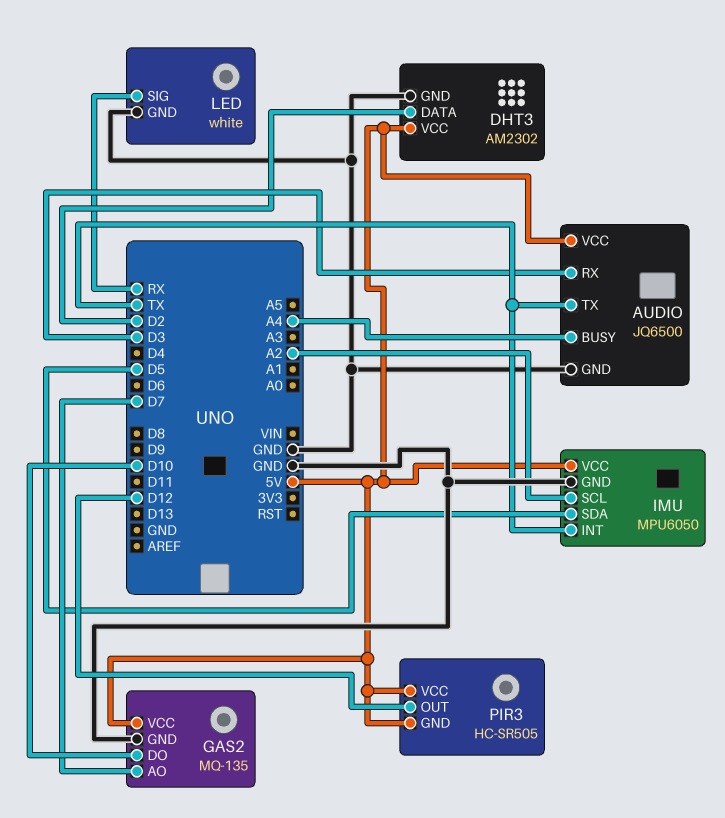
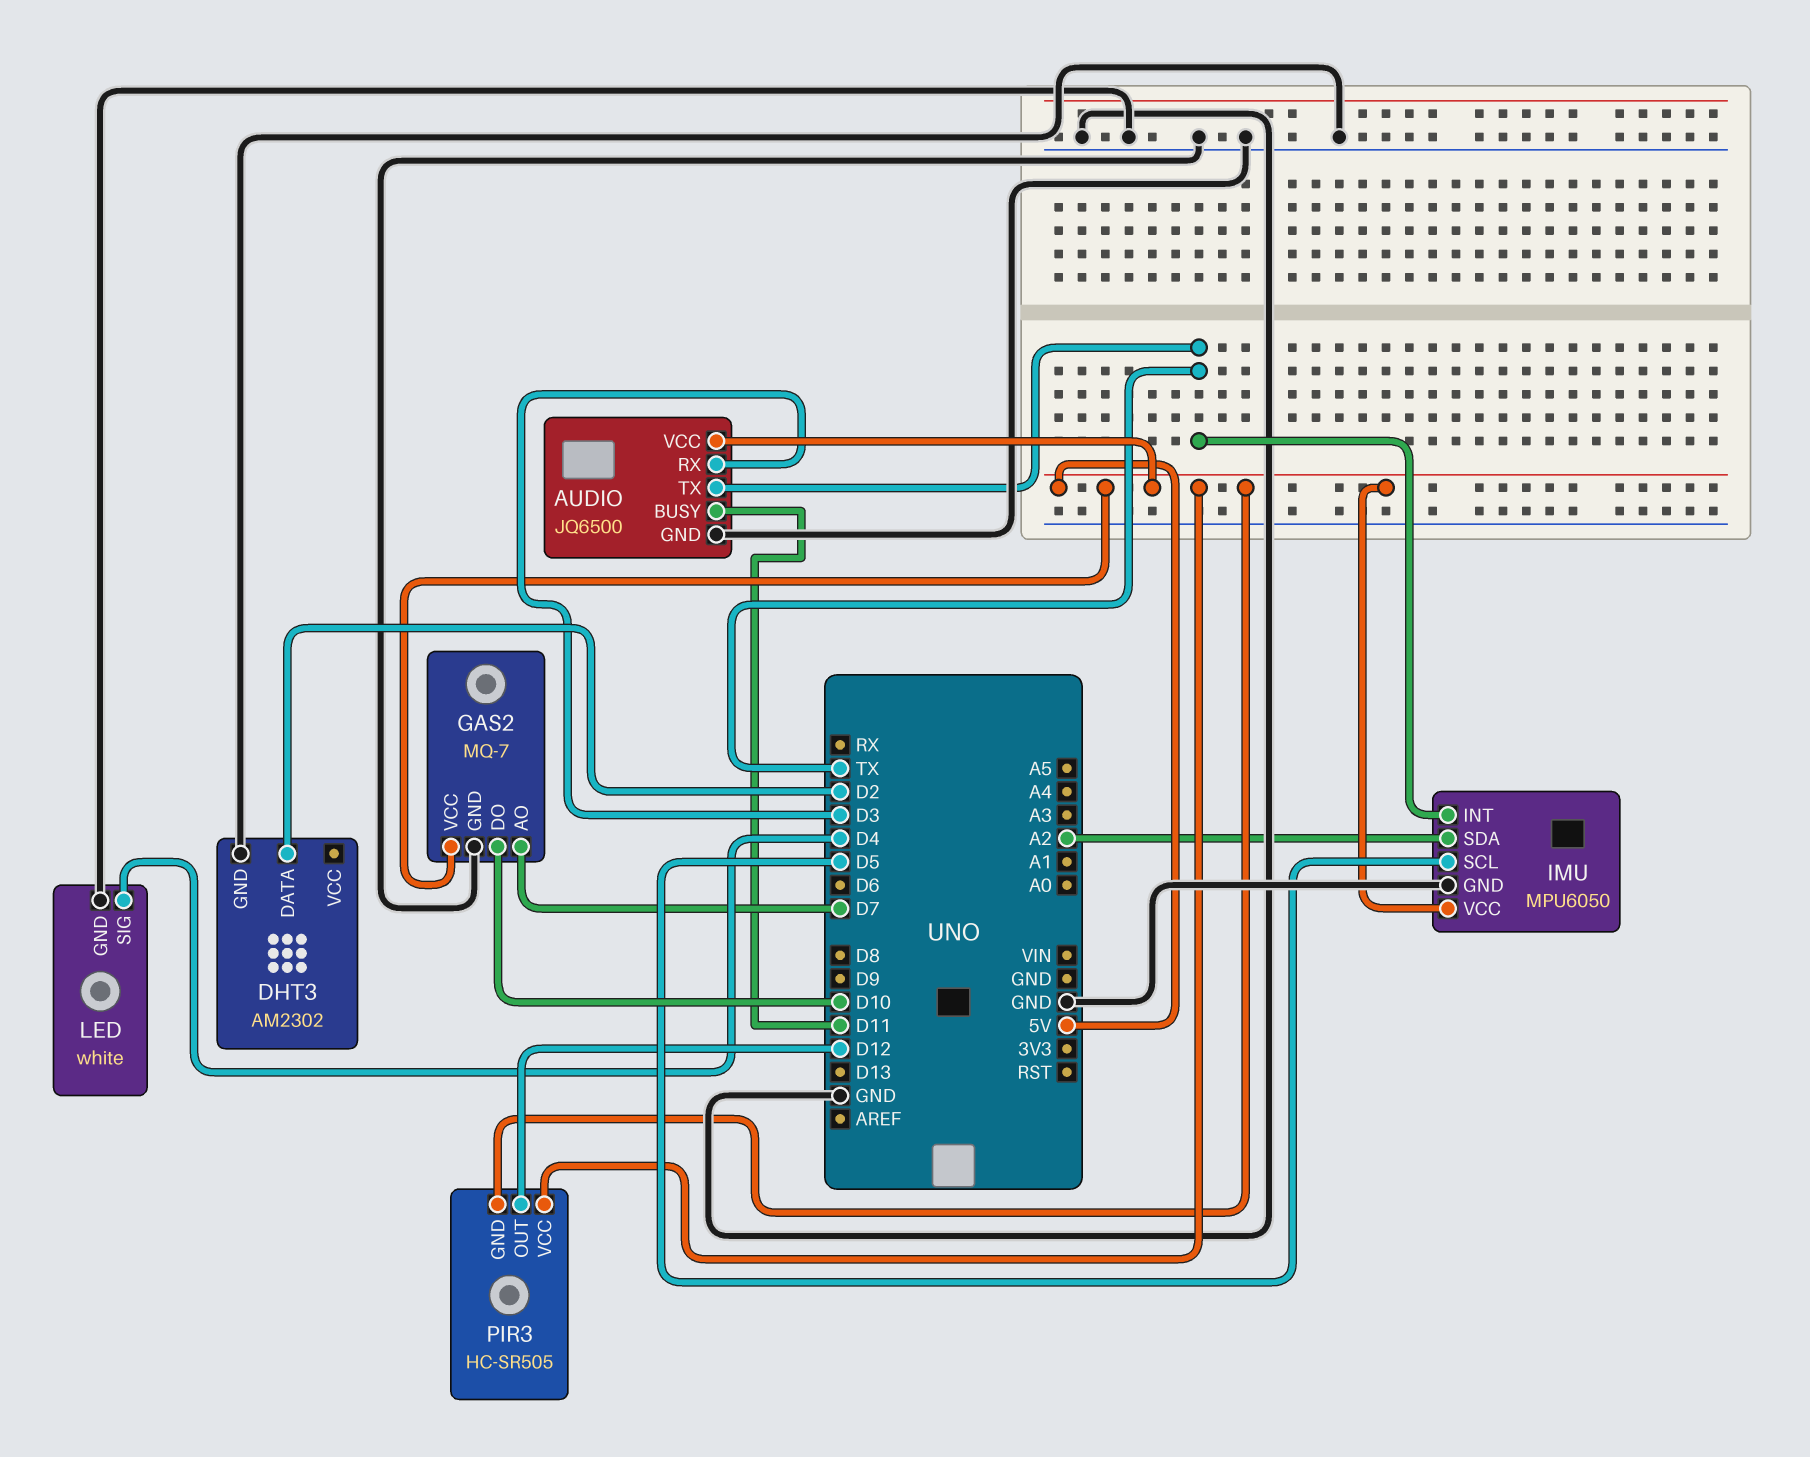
AUDIO pin BUSY: A4 -> D11
DHT3 pin VCC: 5V -> none
GAS2: MQ-135 -> MQ-7
IMU pin SCL: A2 -> D5
IMU pin SDA: D5 -> A2
LED pin SIG: RX -> D4

